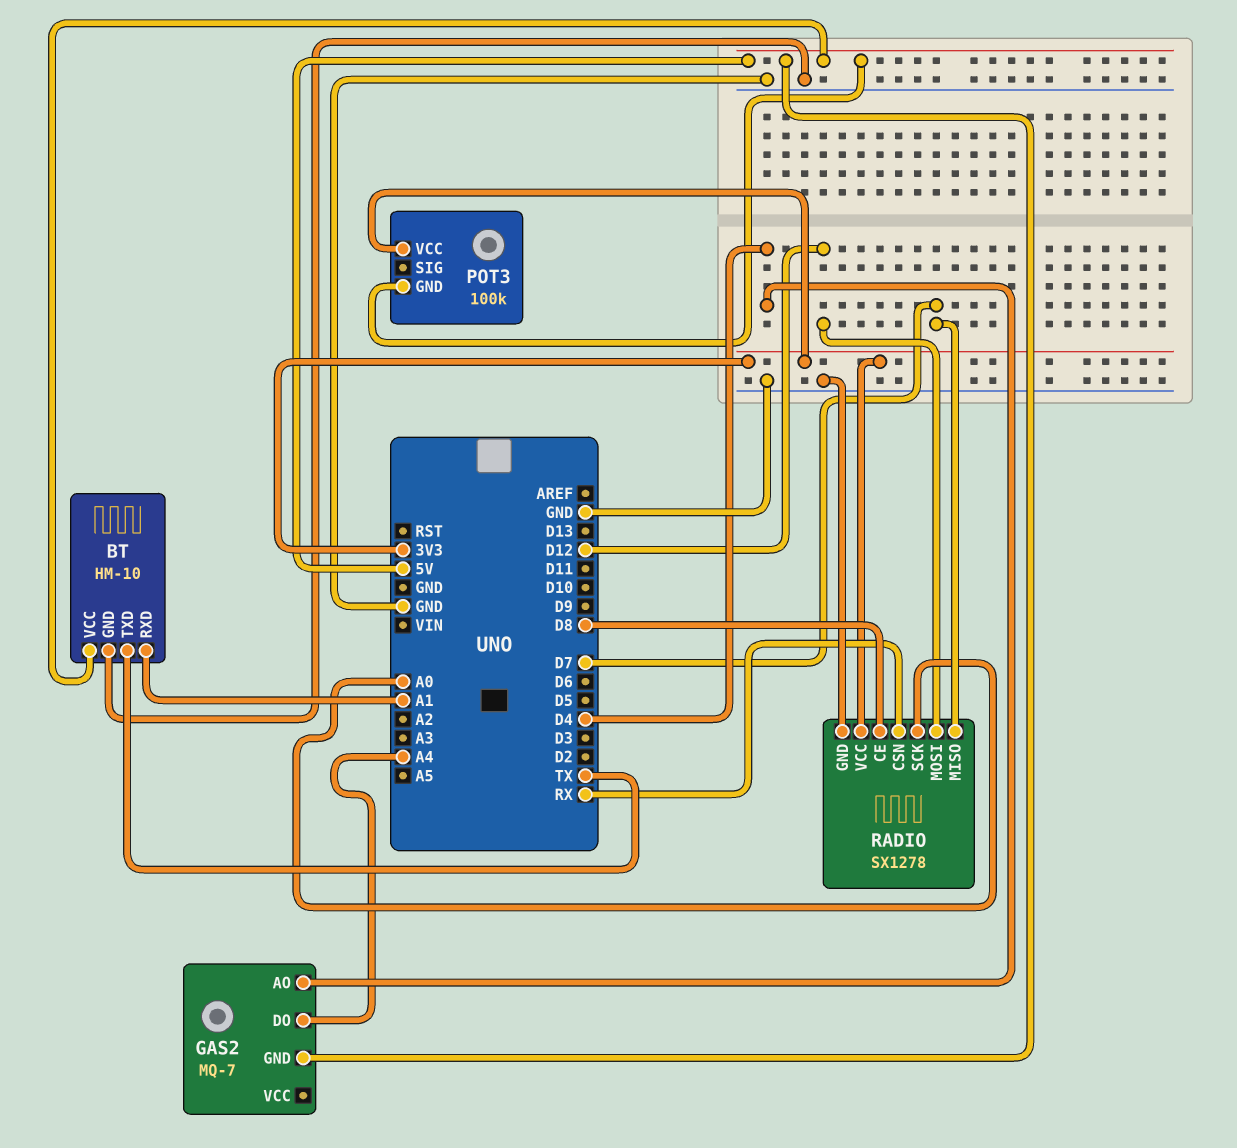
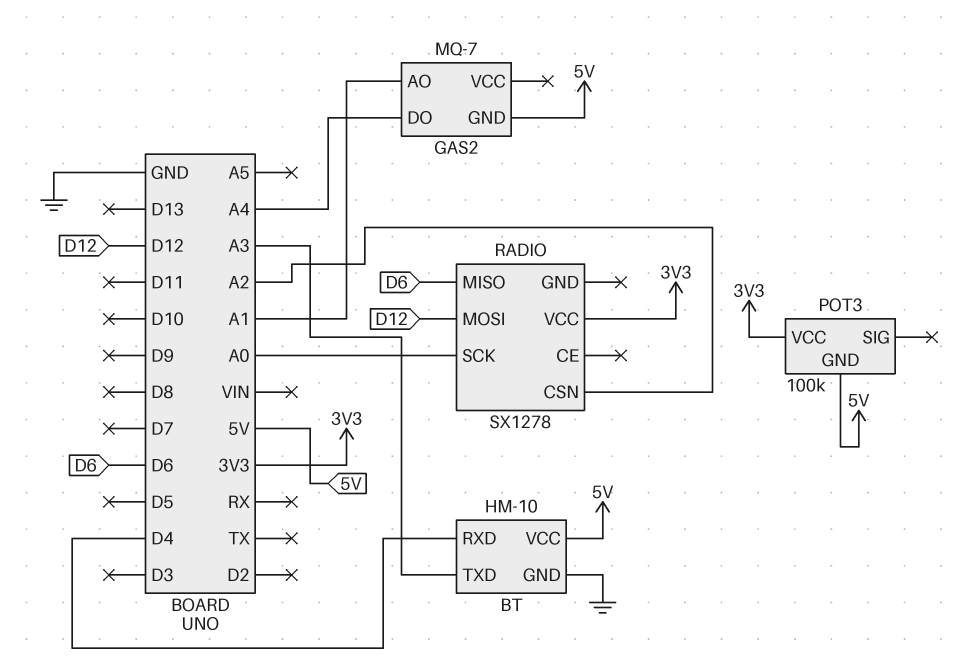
BT pin RXD: A1 -> D4
BT pin TXD: TX -> A3
GAS2 pin AO: D4 -> A1
RADIO pin CE: D8 -> none
RADIO pin CSN: RX -> A2
RADIO pin GND: GND -> none
RADIO pin MISO: D7 -> D6

